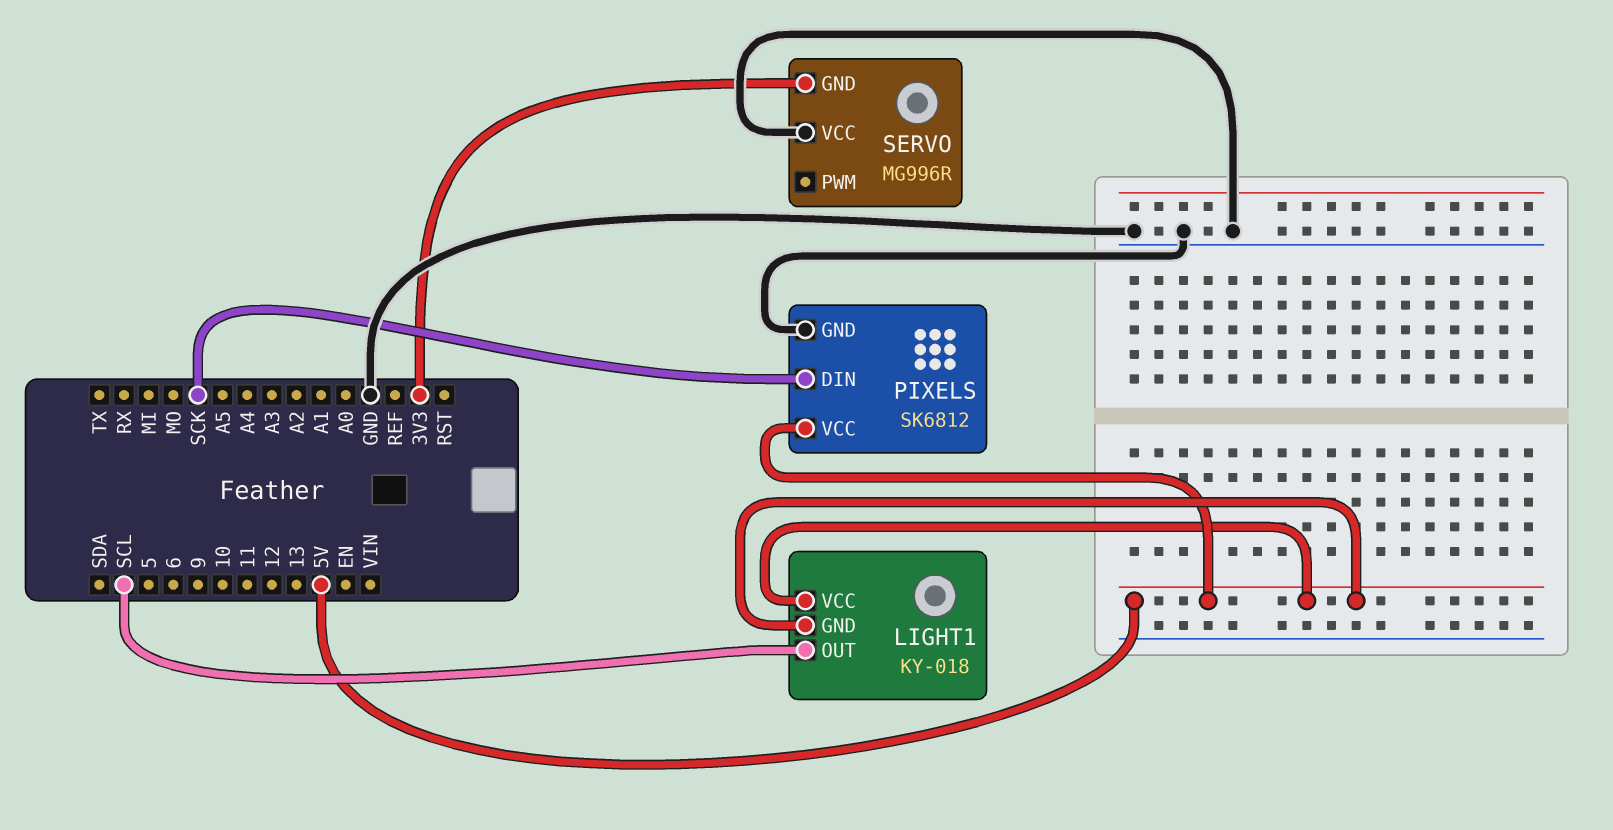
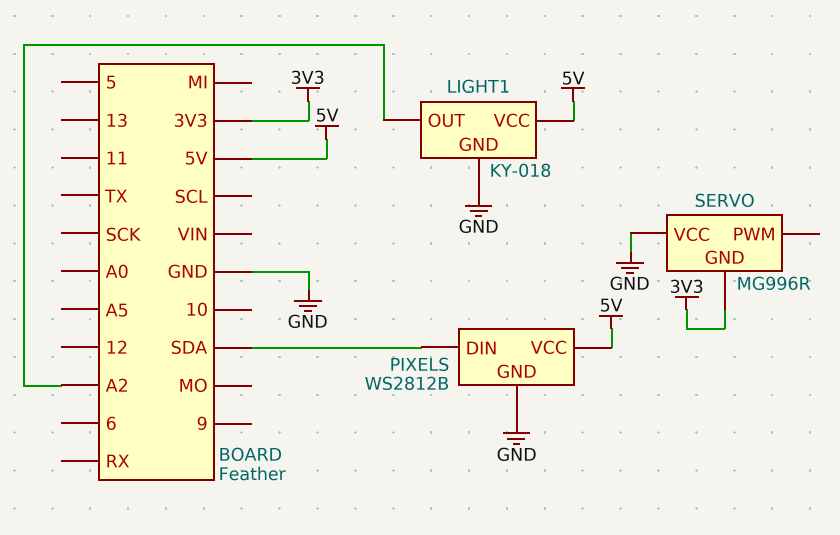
LIGHT1 pin GND: 5V -> GND
LIGHT1 pin OUT: SCL -> A2
PIXELS: SK6812 -> WS2812B
PIXELS pin DIN: SCK -> SDA

